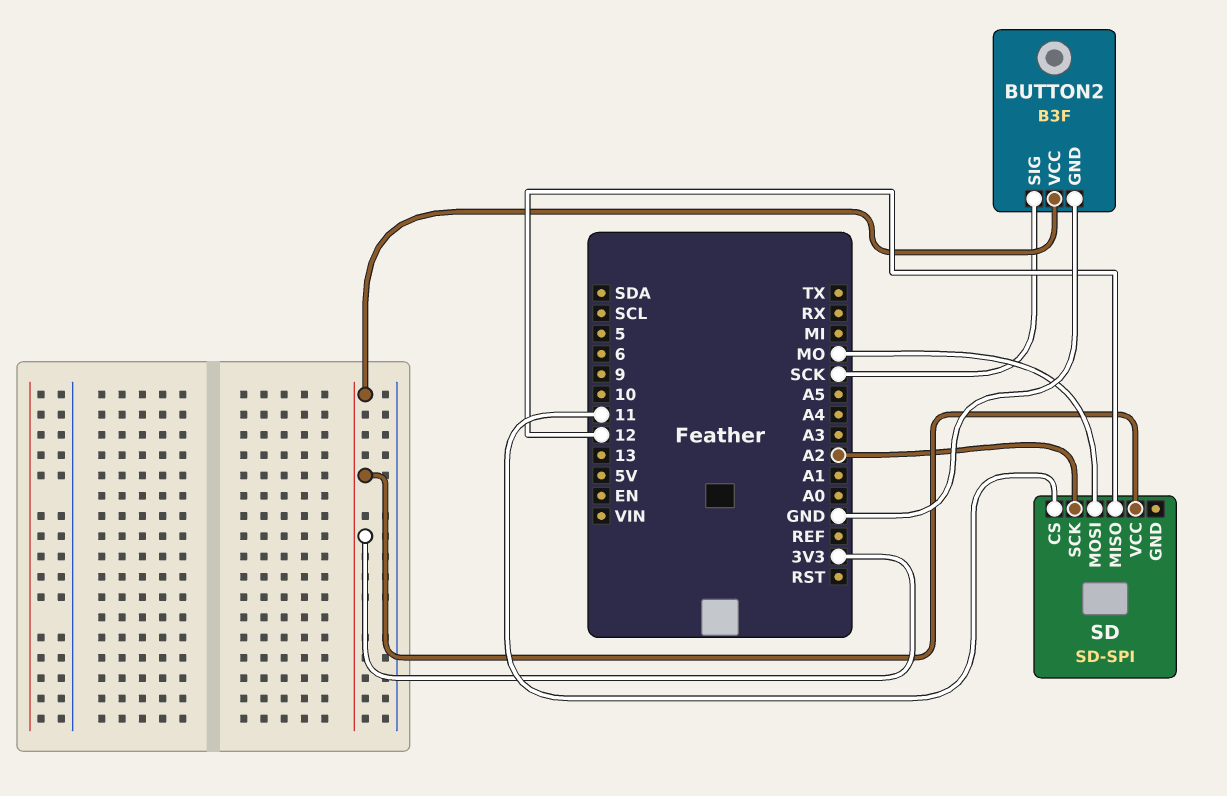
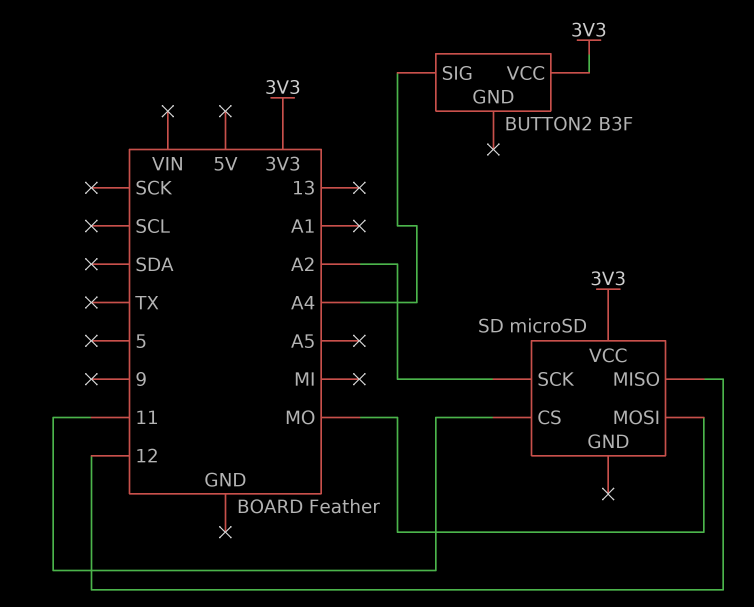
BUTTON2 pin GND: GND -> none
BUTTON2 pin SIG: SCK -> A4
SD: SD-SPI -> microSD

